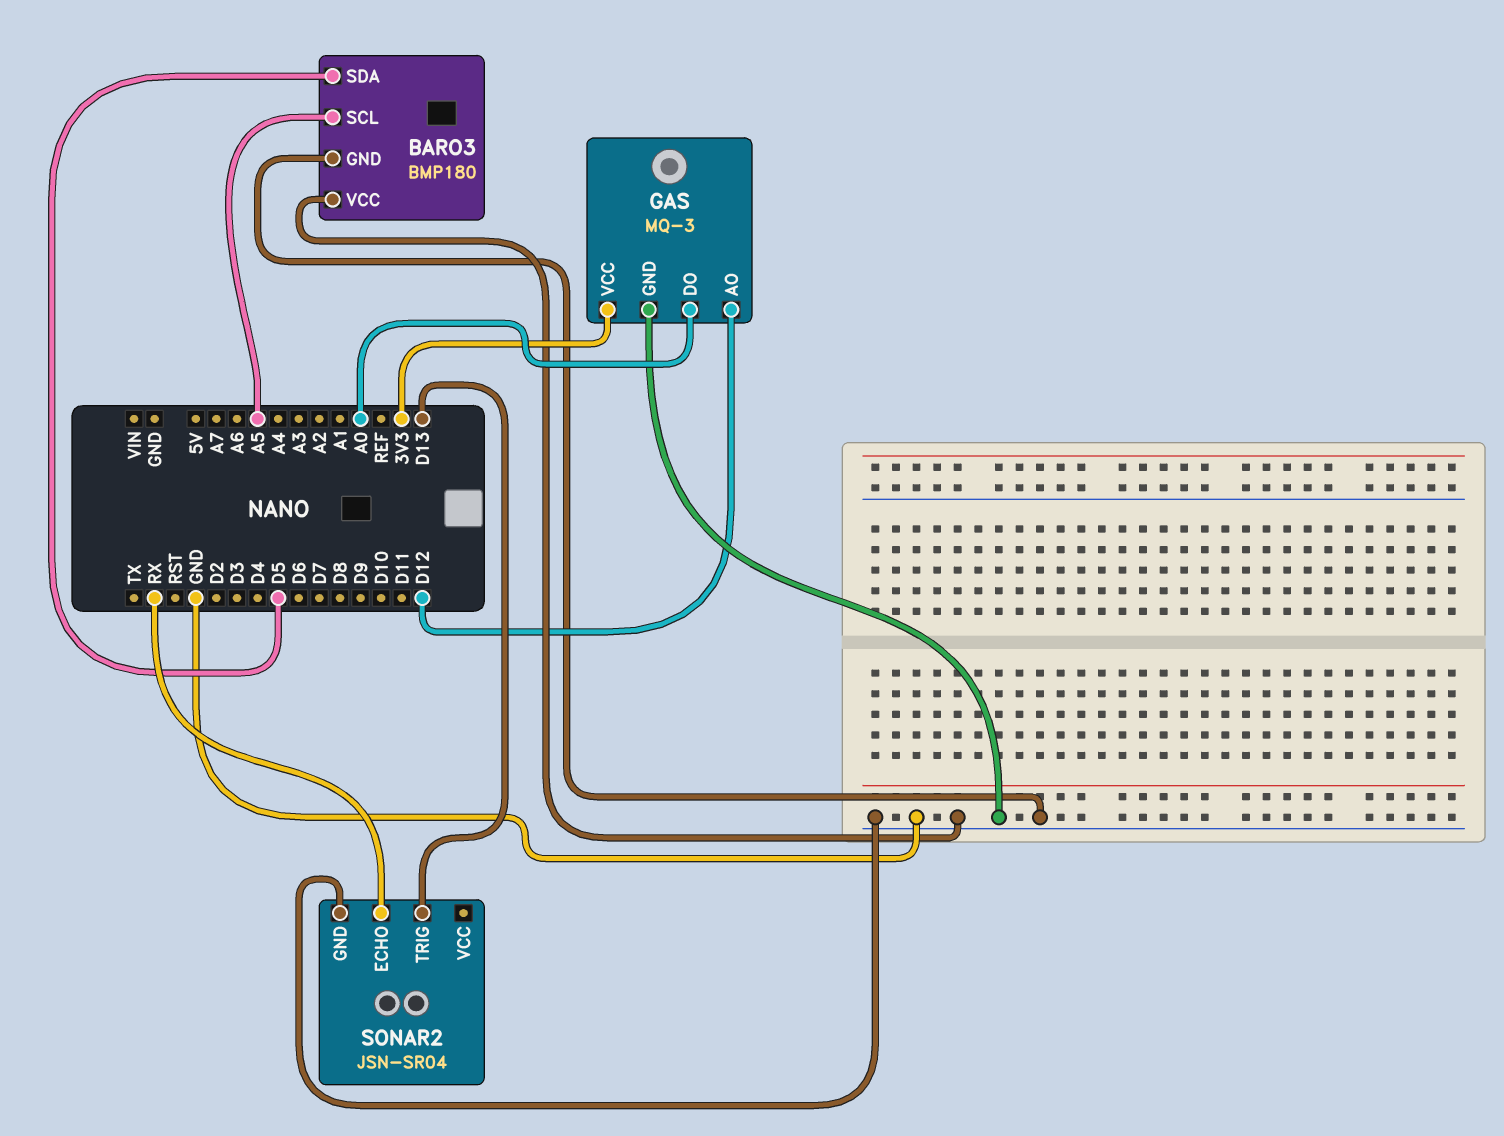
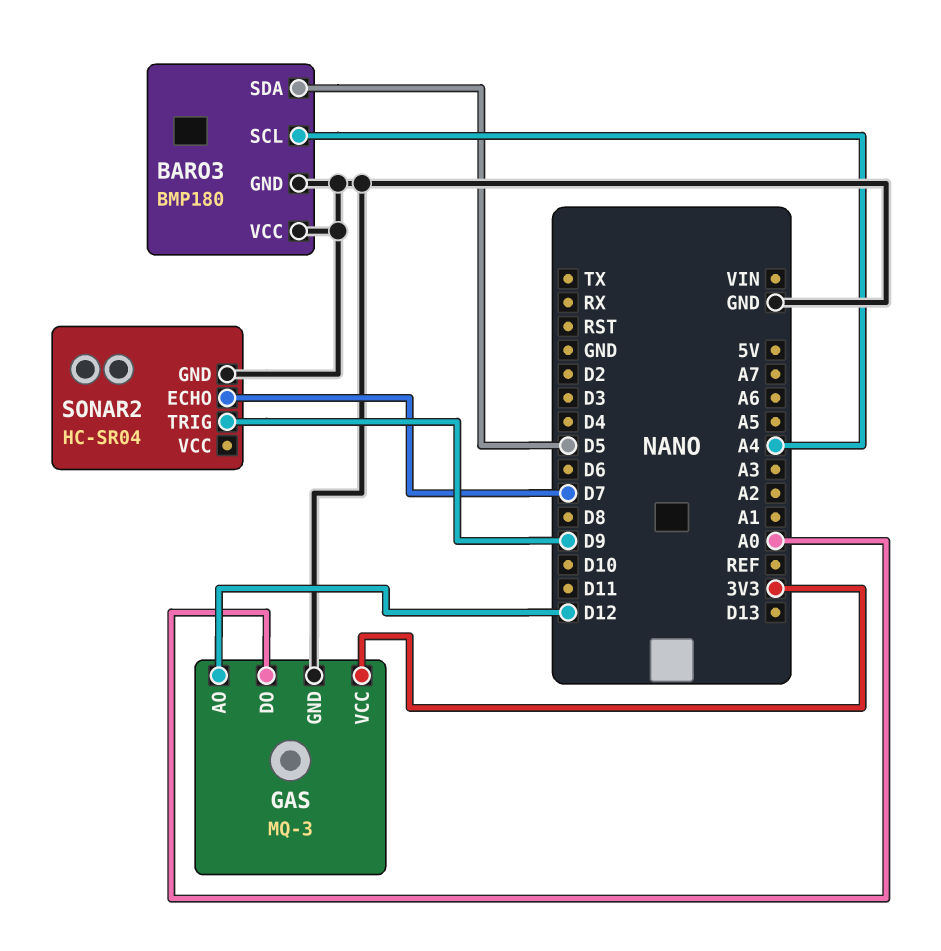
BARO3 pin SCL: A5 -> A4
SONAR2: JSN-SR04 -> HC-SR04
SONAR2 pin ECHO: RX -> D7
SONAR2 pin TRIG: D13 -> D9

